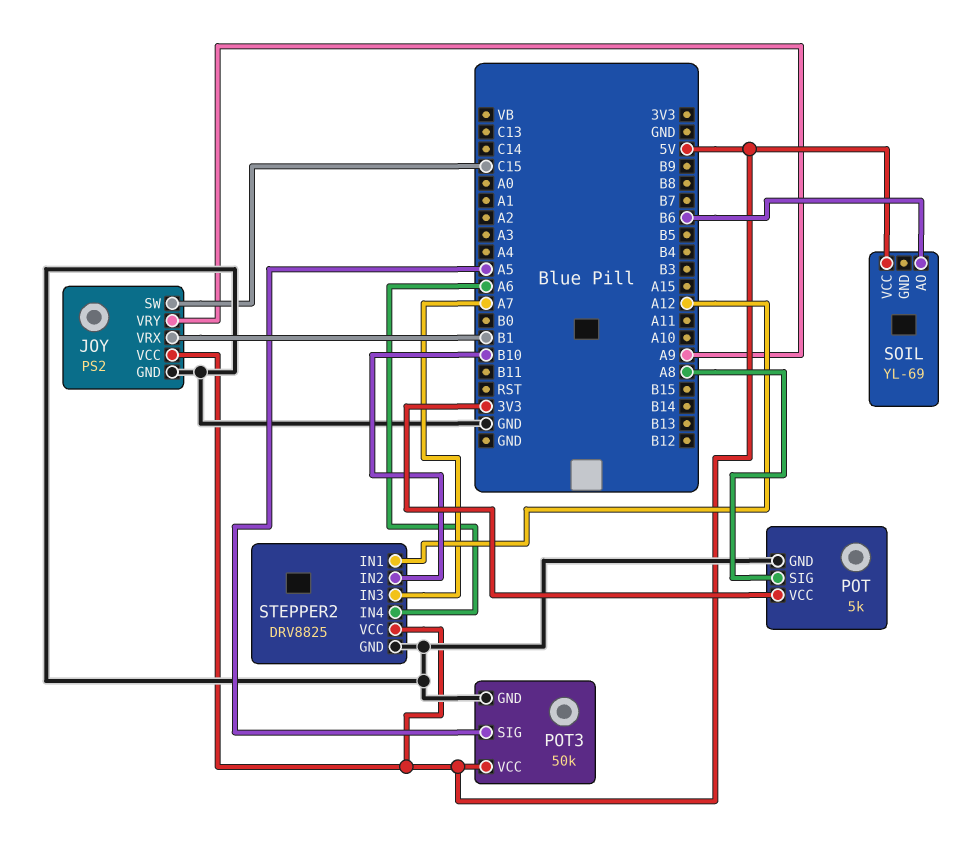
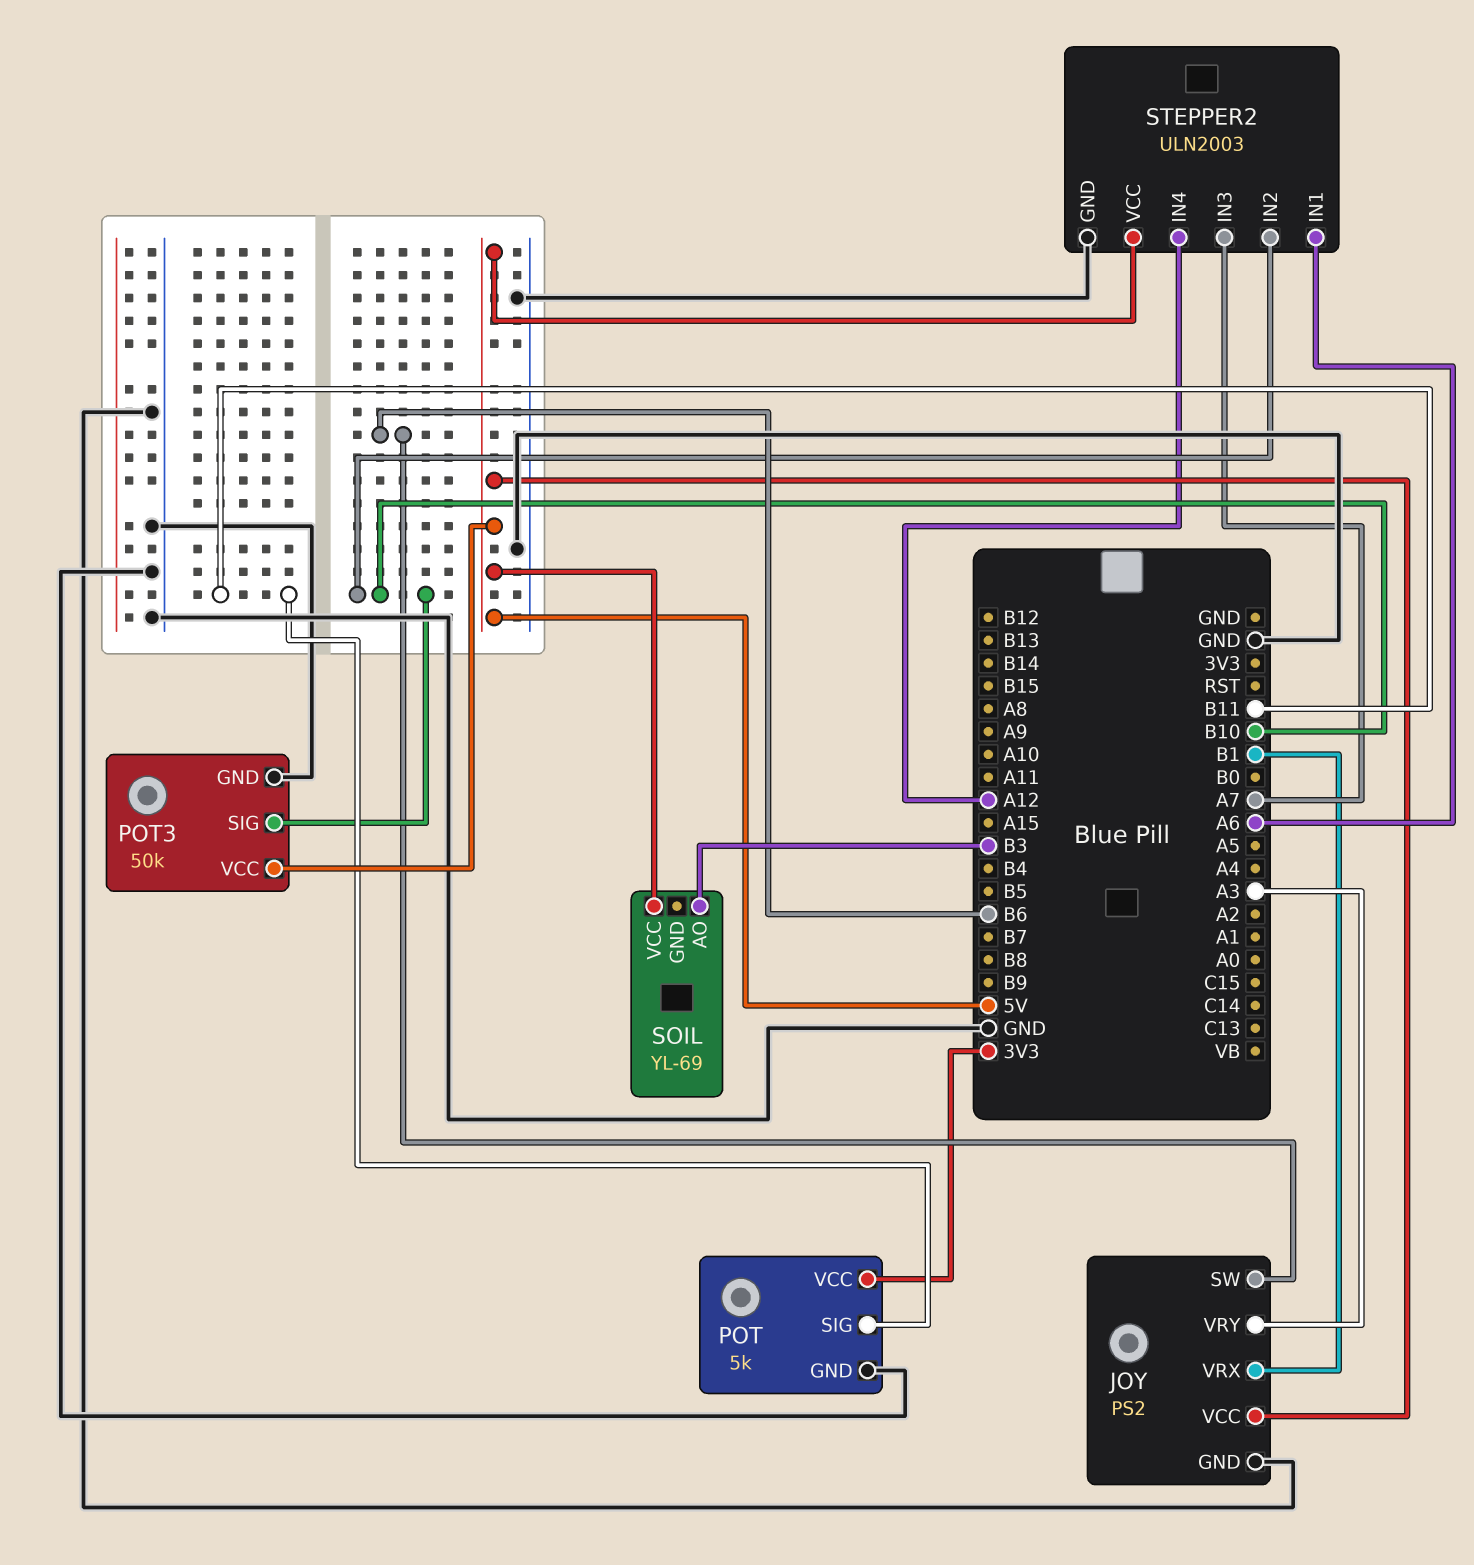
JOY pin SW: C15 -> B6
JOY pin VRY: A9 -> A3
POT pin SIG: A8 -> B11
POT3 pin SIG: A5 -> B10
SOIL pin AO: B6 -> B3
STEPPER2: DRV8825 -> ULN2003
STEPPER2 pin IN1: A12 -> A6
STEPPER2 pin IN4: A6 -> A12

